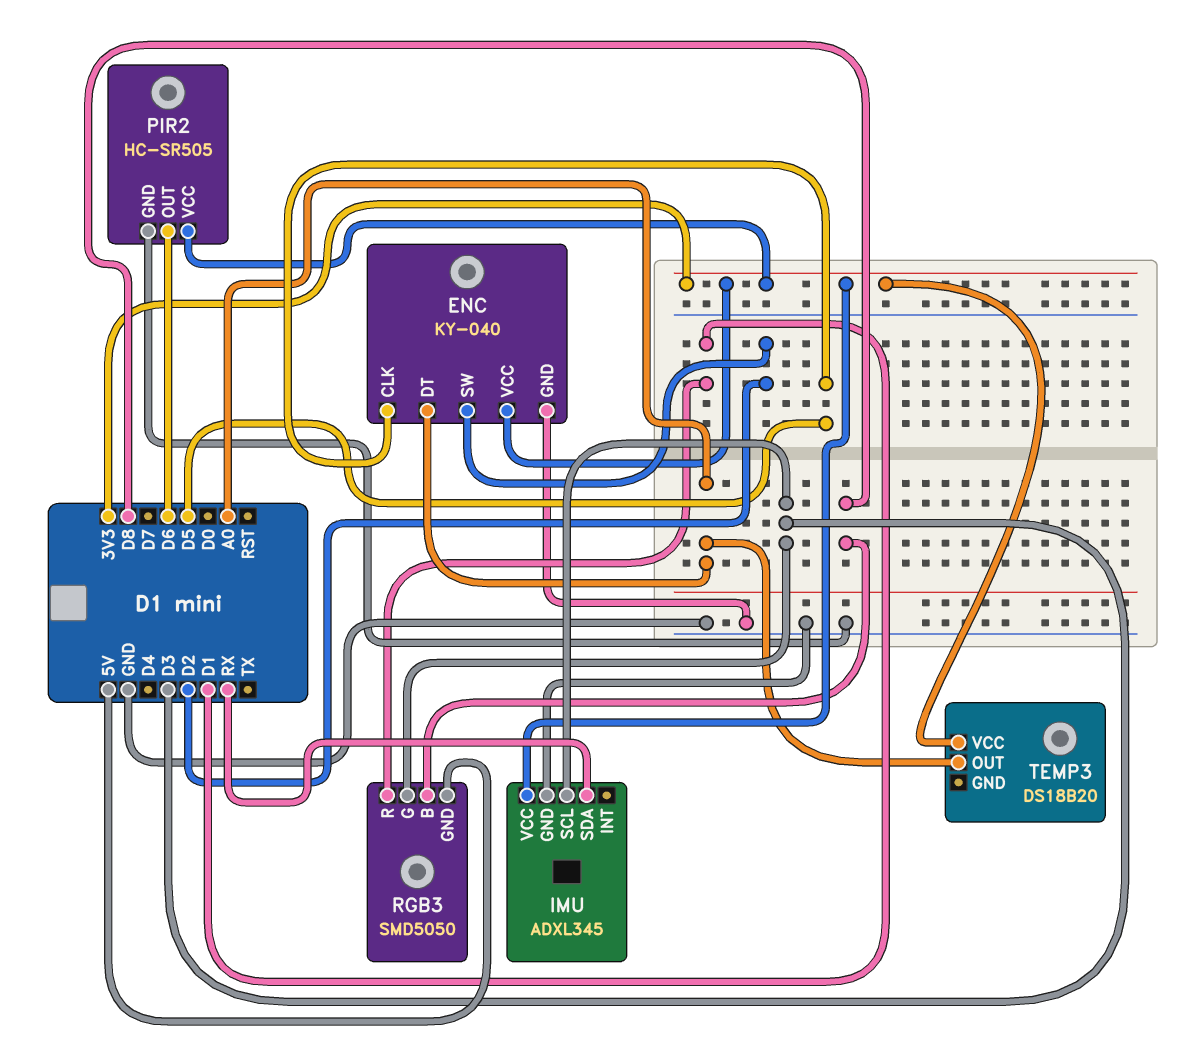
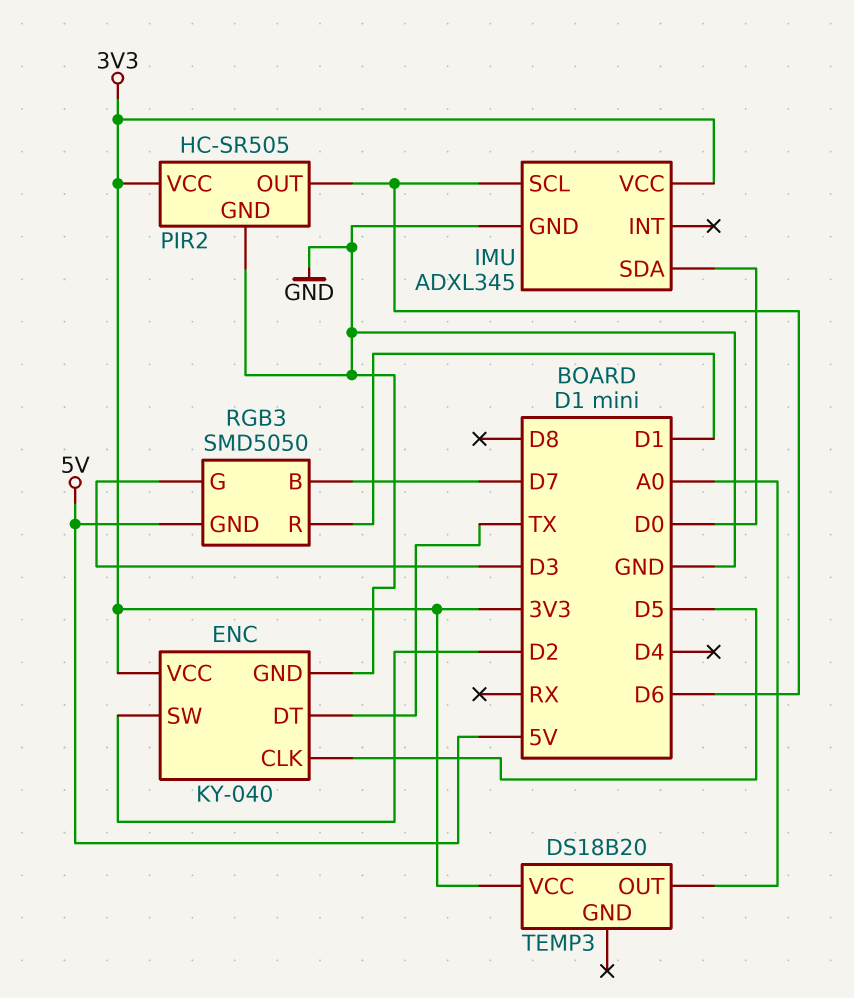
ENC pin DT: A0 -> TX
IMU pin SCL: D3 -> D6
IMU pin SDA: RX -> D0
RGB3 pin B: D8 -> D7

